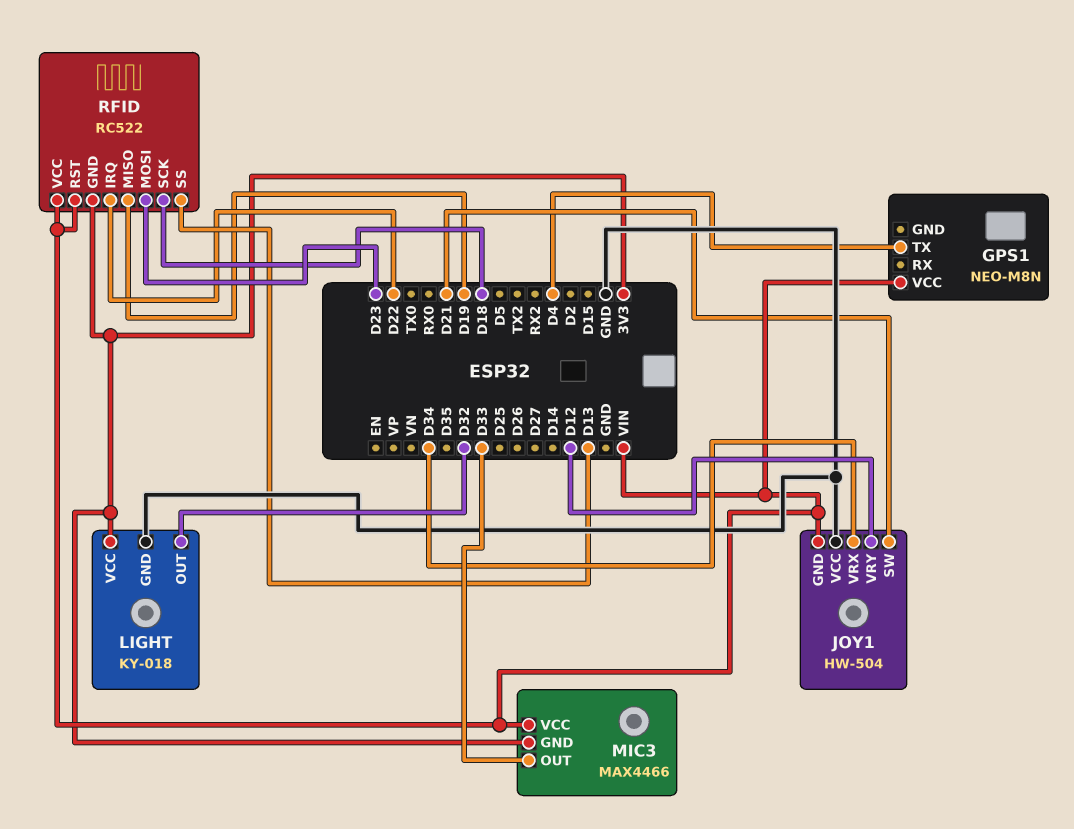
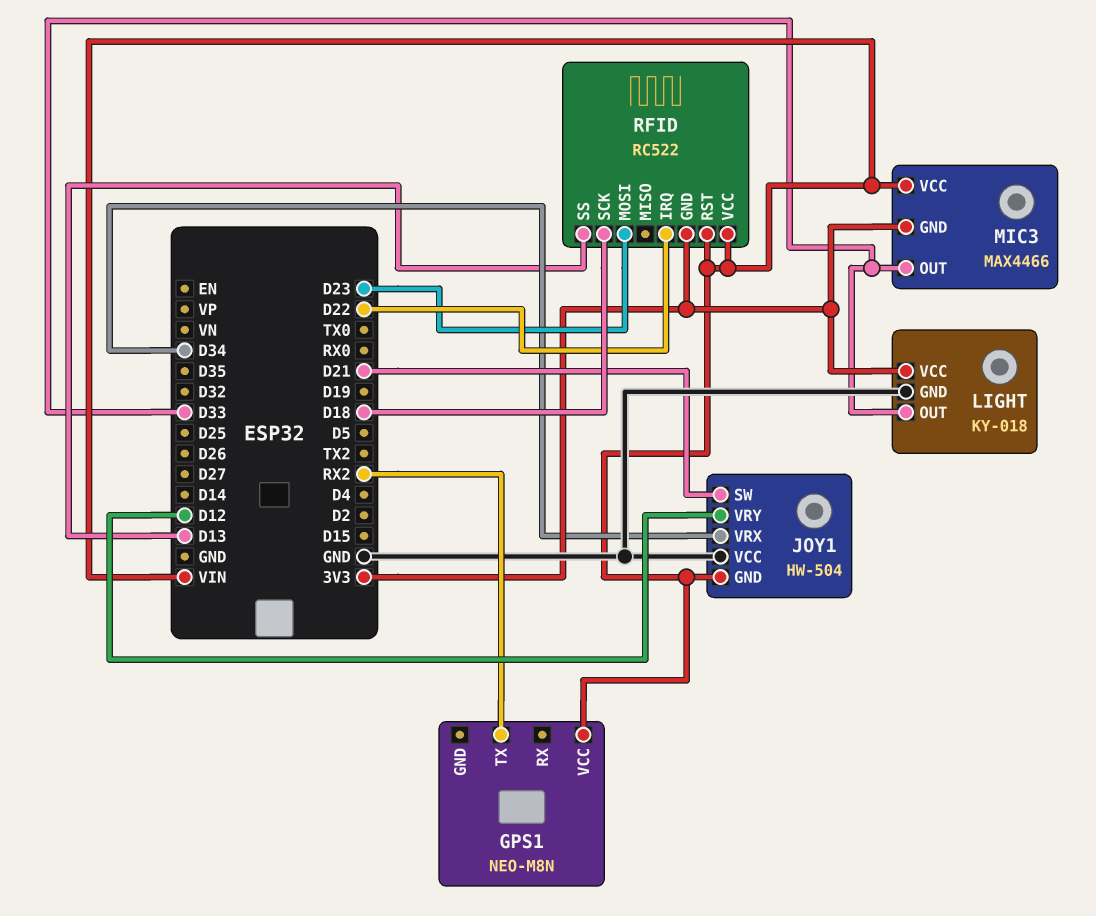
GPS1 pin TX: D4 -> RX2
LIGHT pin OUT: D32 -> D33
RFID pin MISO: D19 -> none

